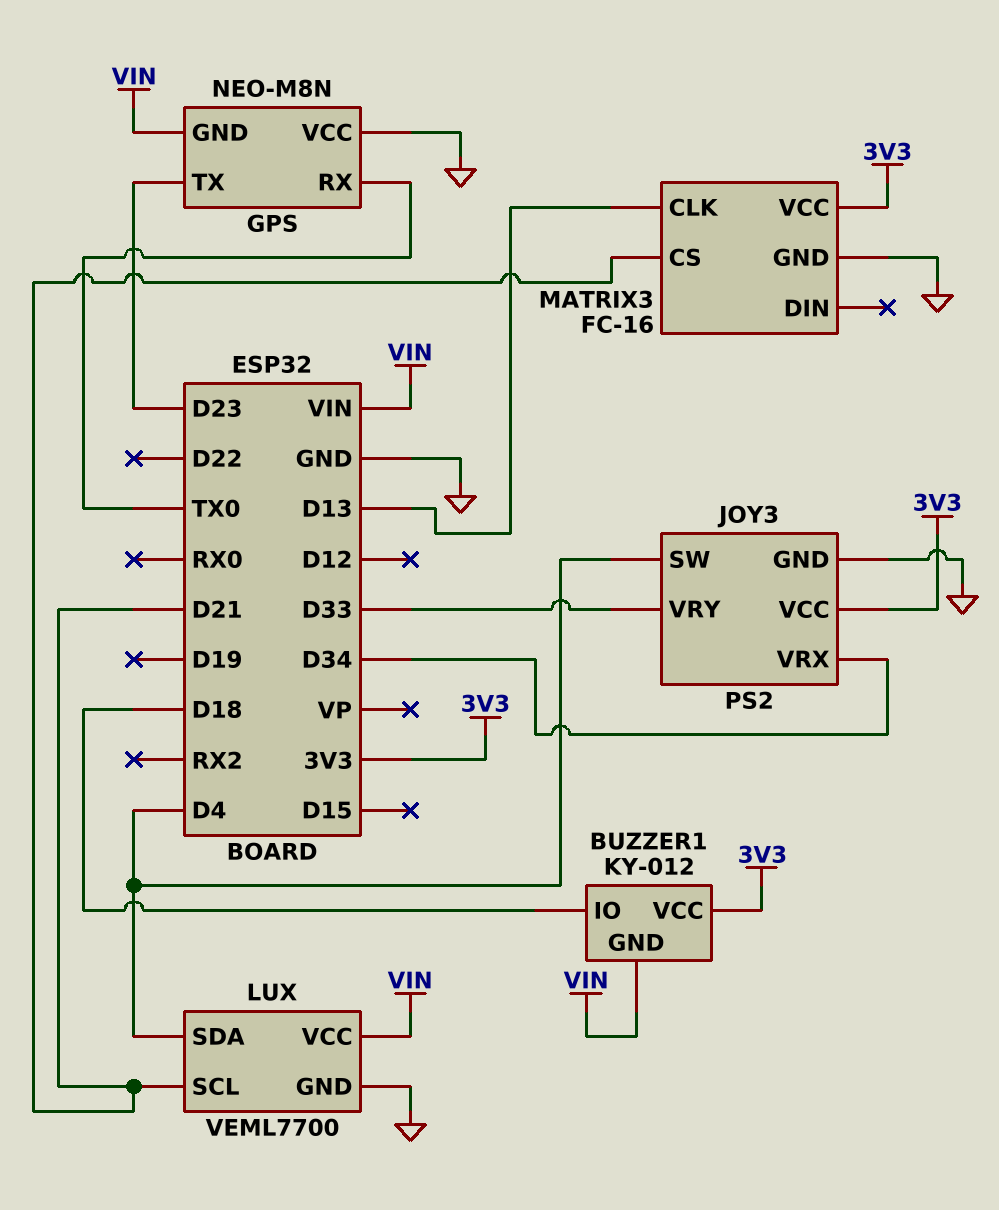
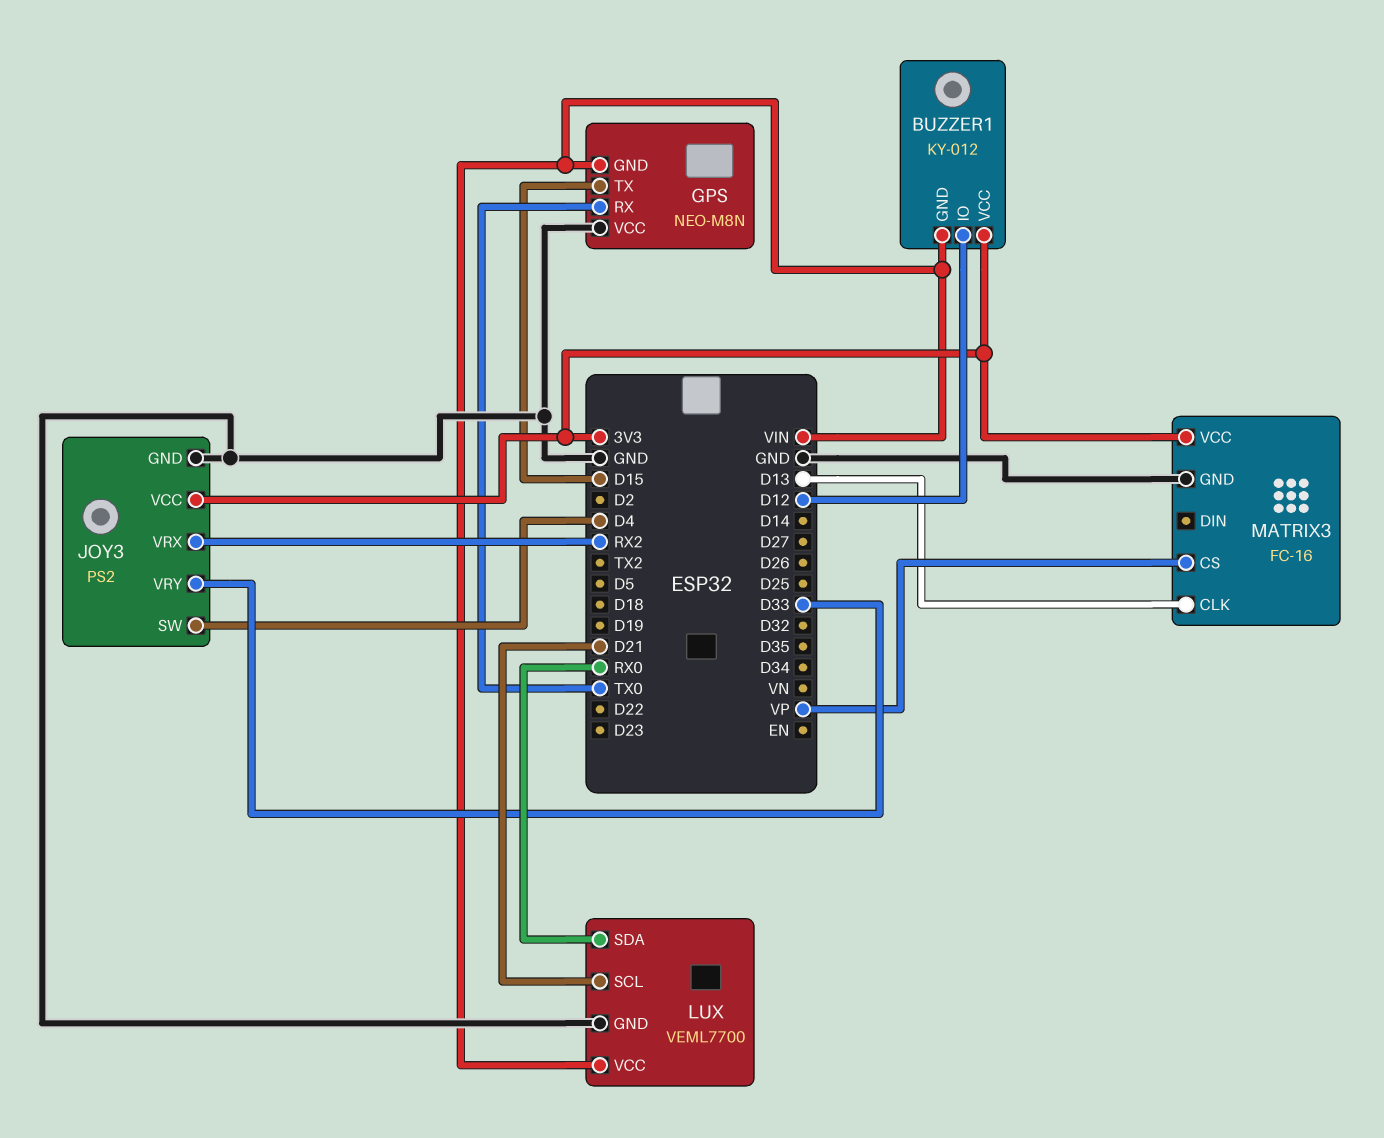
BUZZER1 pin IO: D18 -> D12
GPS pin TX: D23 -> D15
JOY3 pin VRX: D34 -> RX2
LUX pin SDA: D4 -> RX0
MATRIX3 pin CS: D21 -> VP

